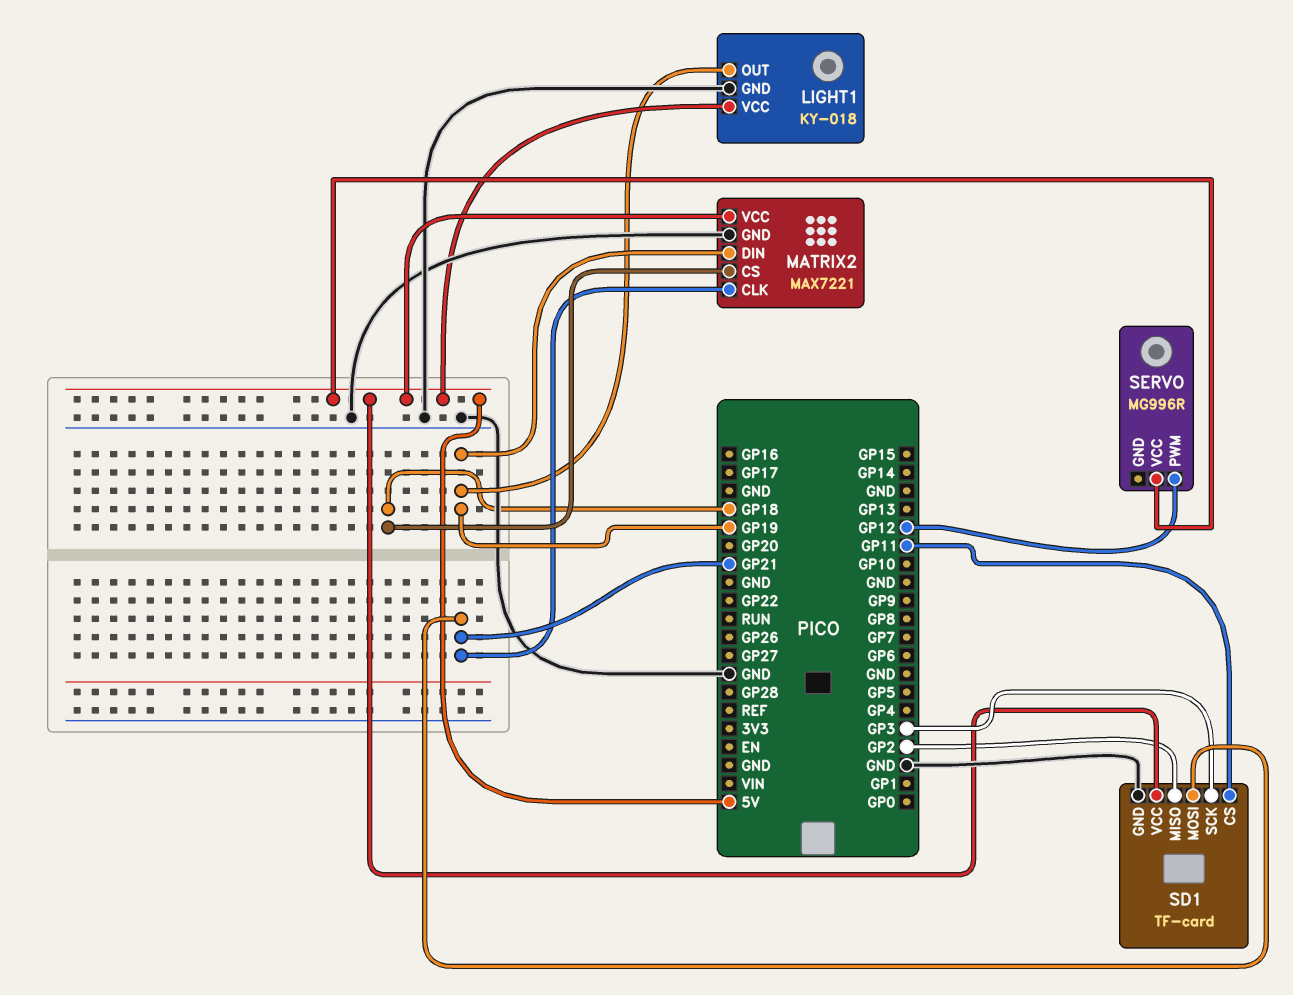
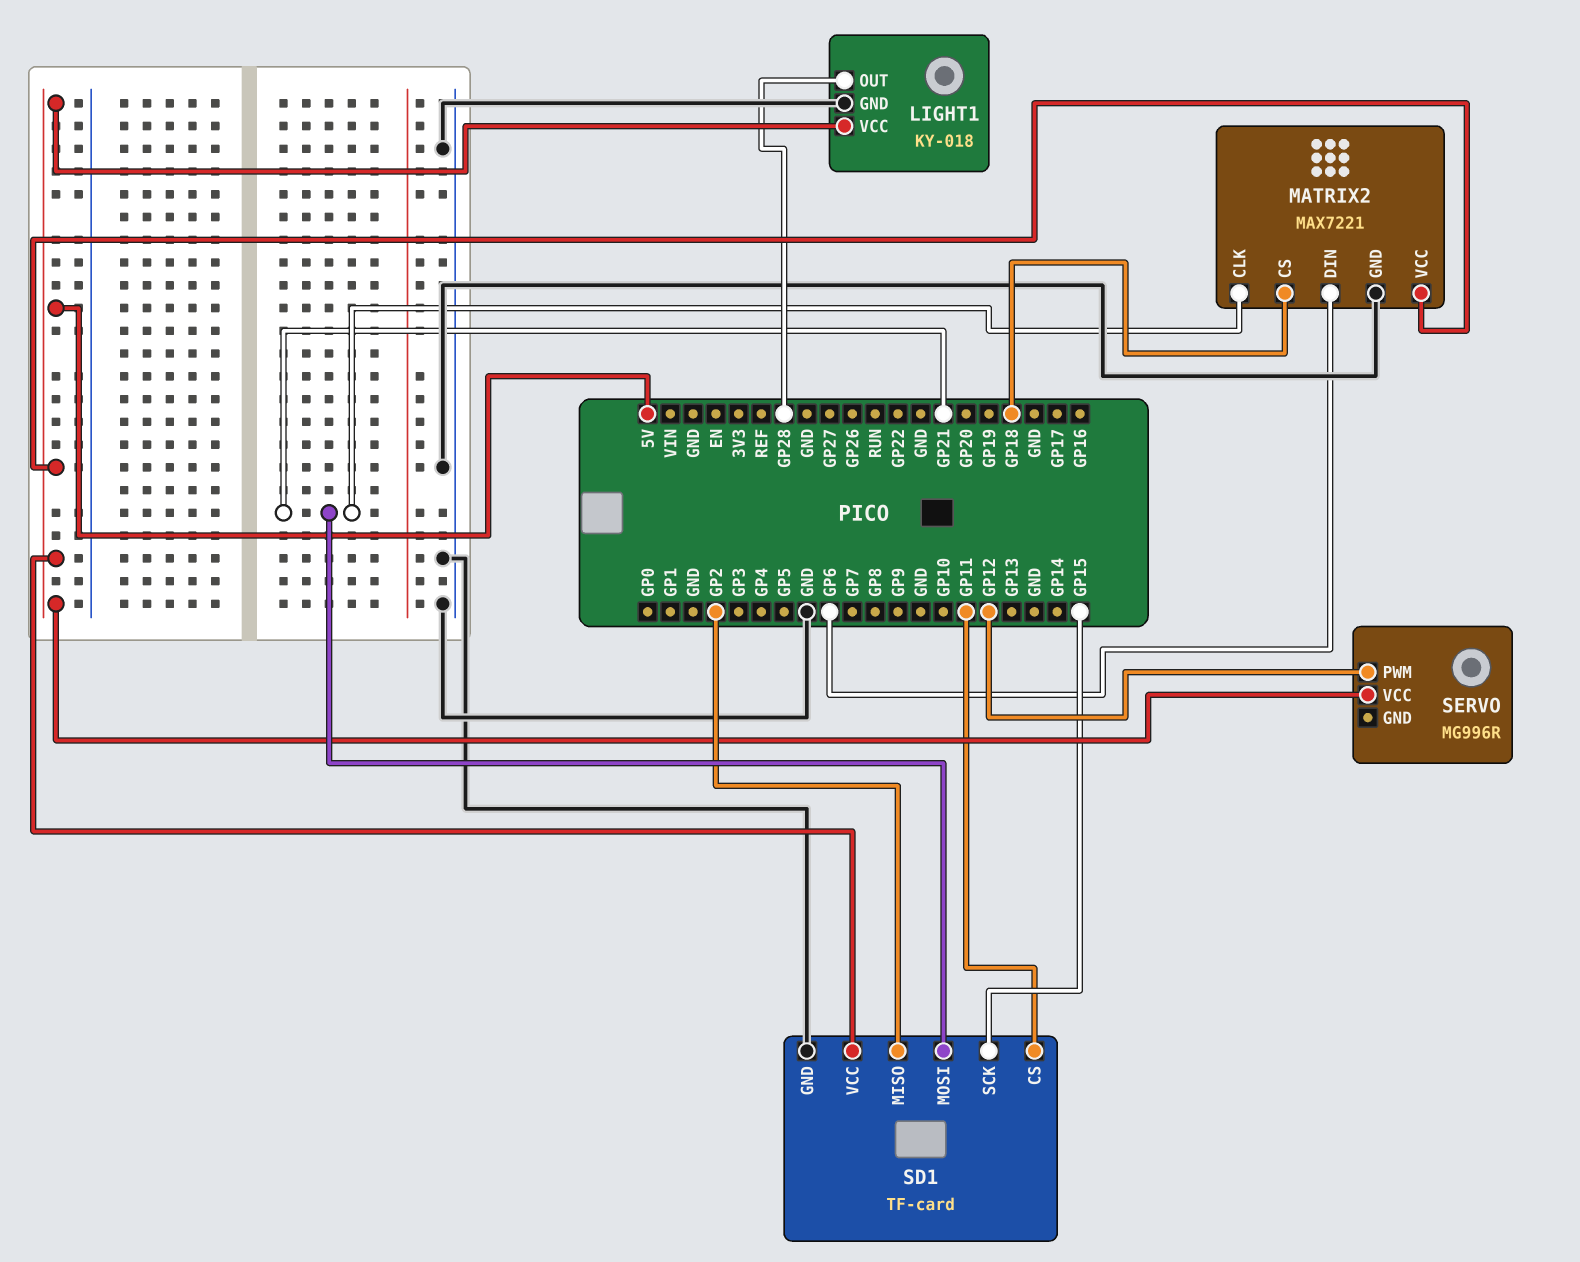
LIGHT1 pin OUT: GP19 -> GP28
MATRIX2 pin DIN: GP19 -> GP6
SD1 pin SCK: GP3 -> GP15

